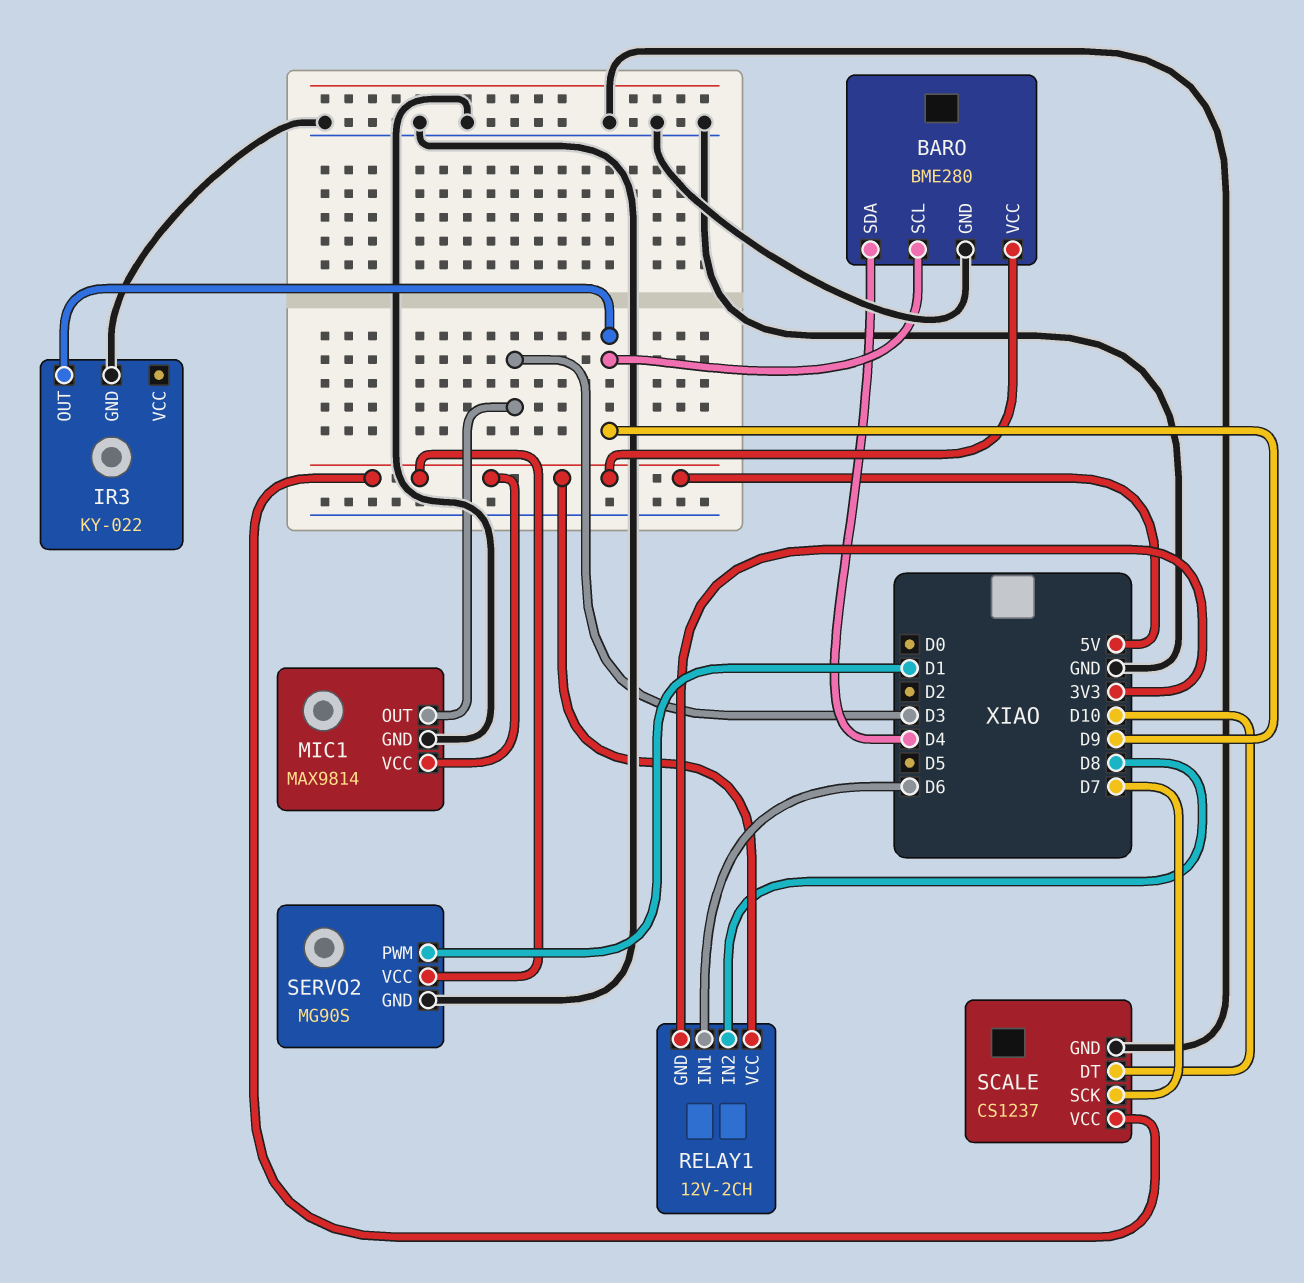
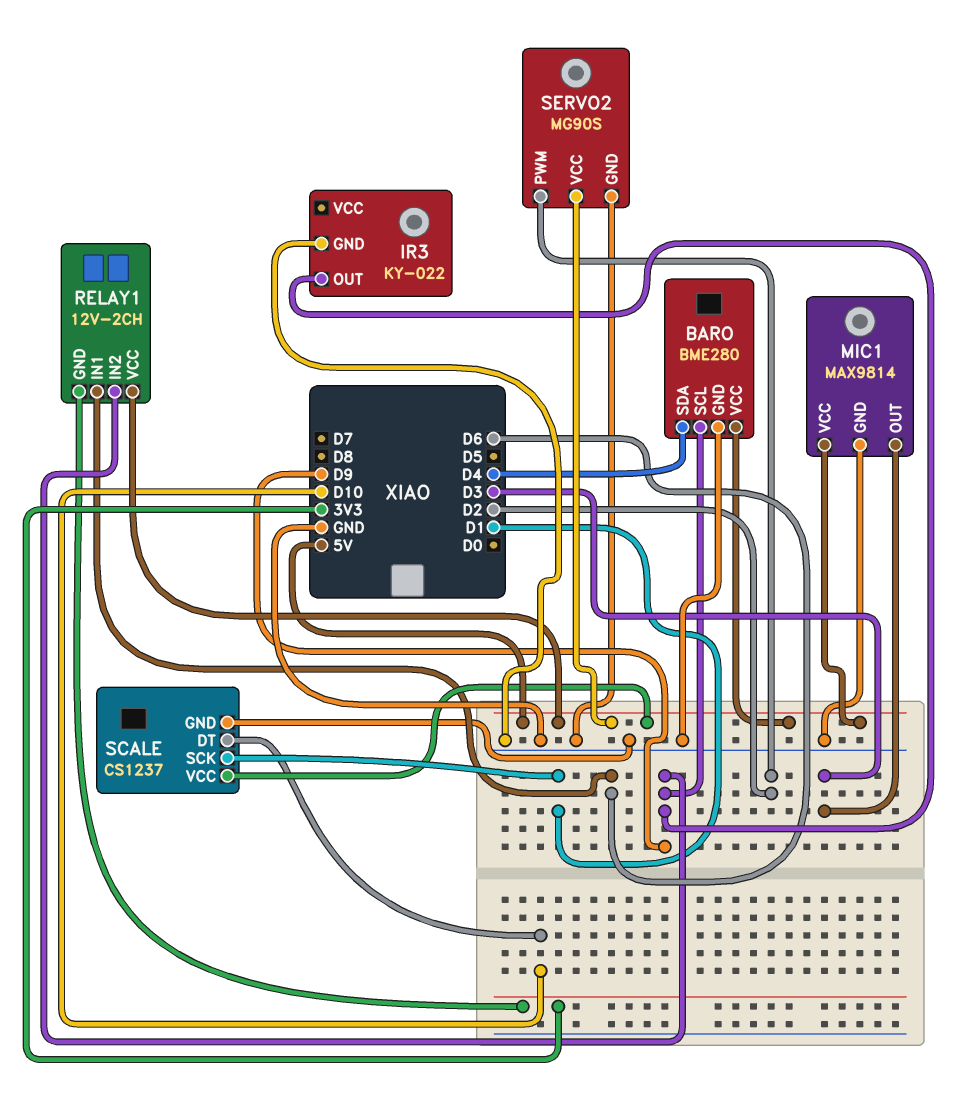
RELAY1 pin IN2: D8 -> D9
SCALE pin SCK: D7 -> D1
SERVO2 pin PWM: D1 -> D2

